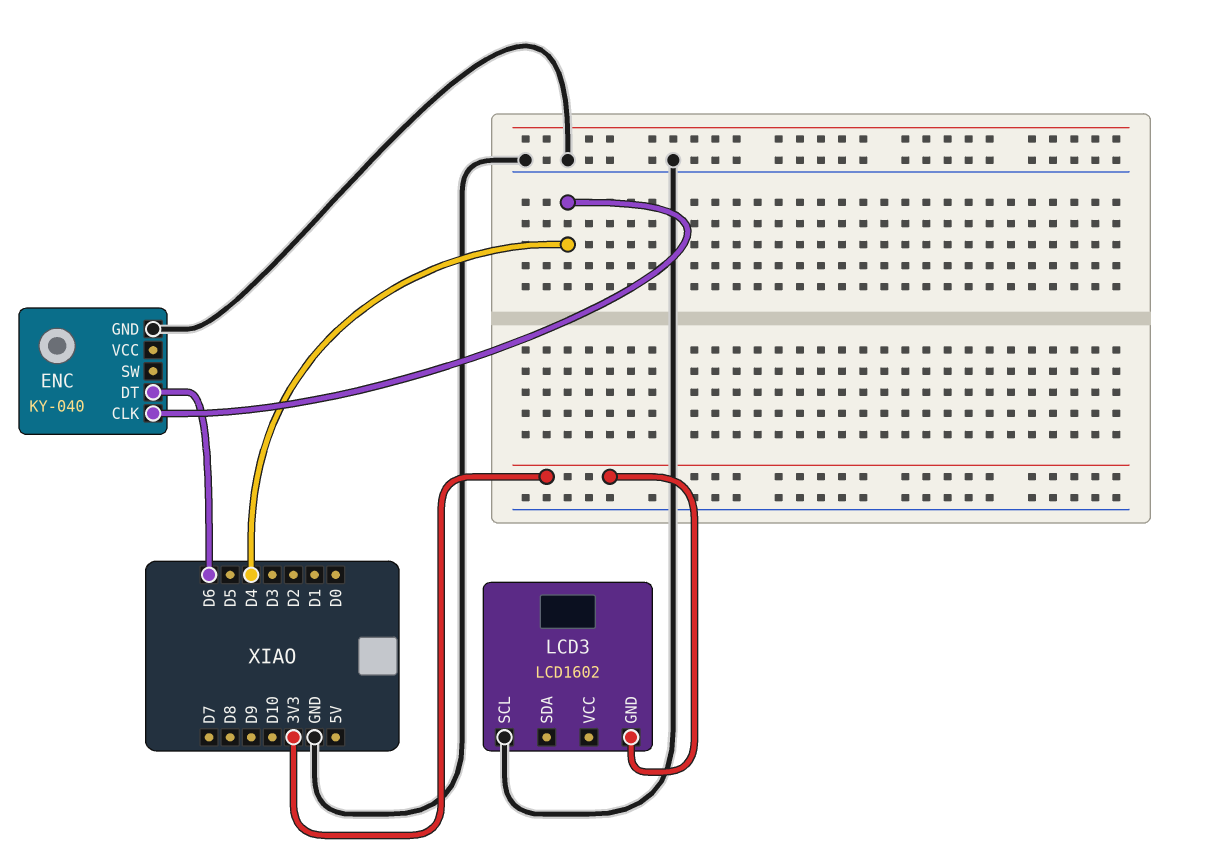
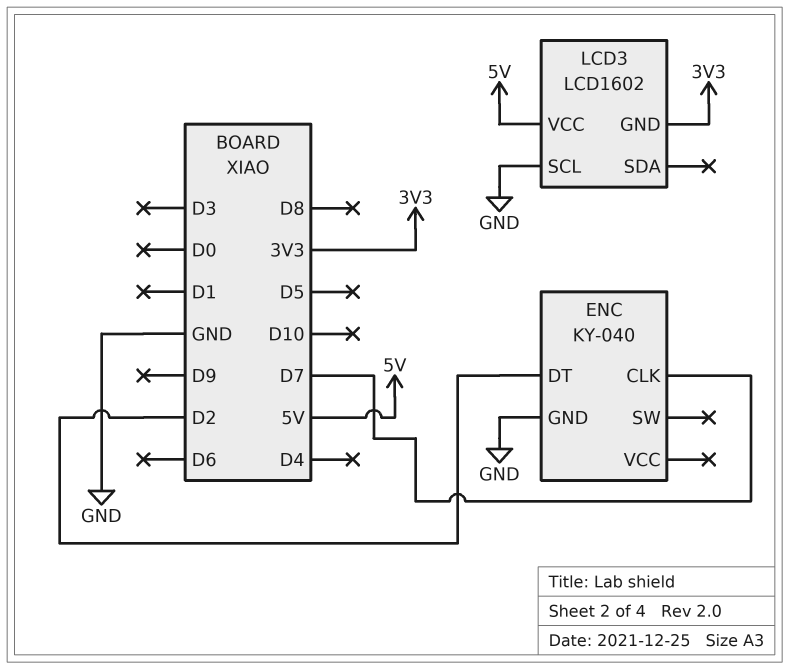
ENC pin CLK: D4 -> D7
ENC pin DT: D6 -> D2
LCD3 pin VCC: none -> 5V

